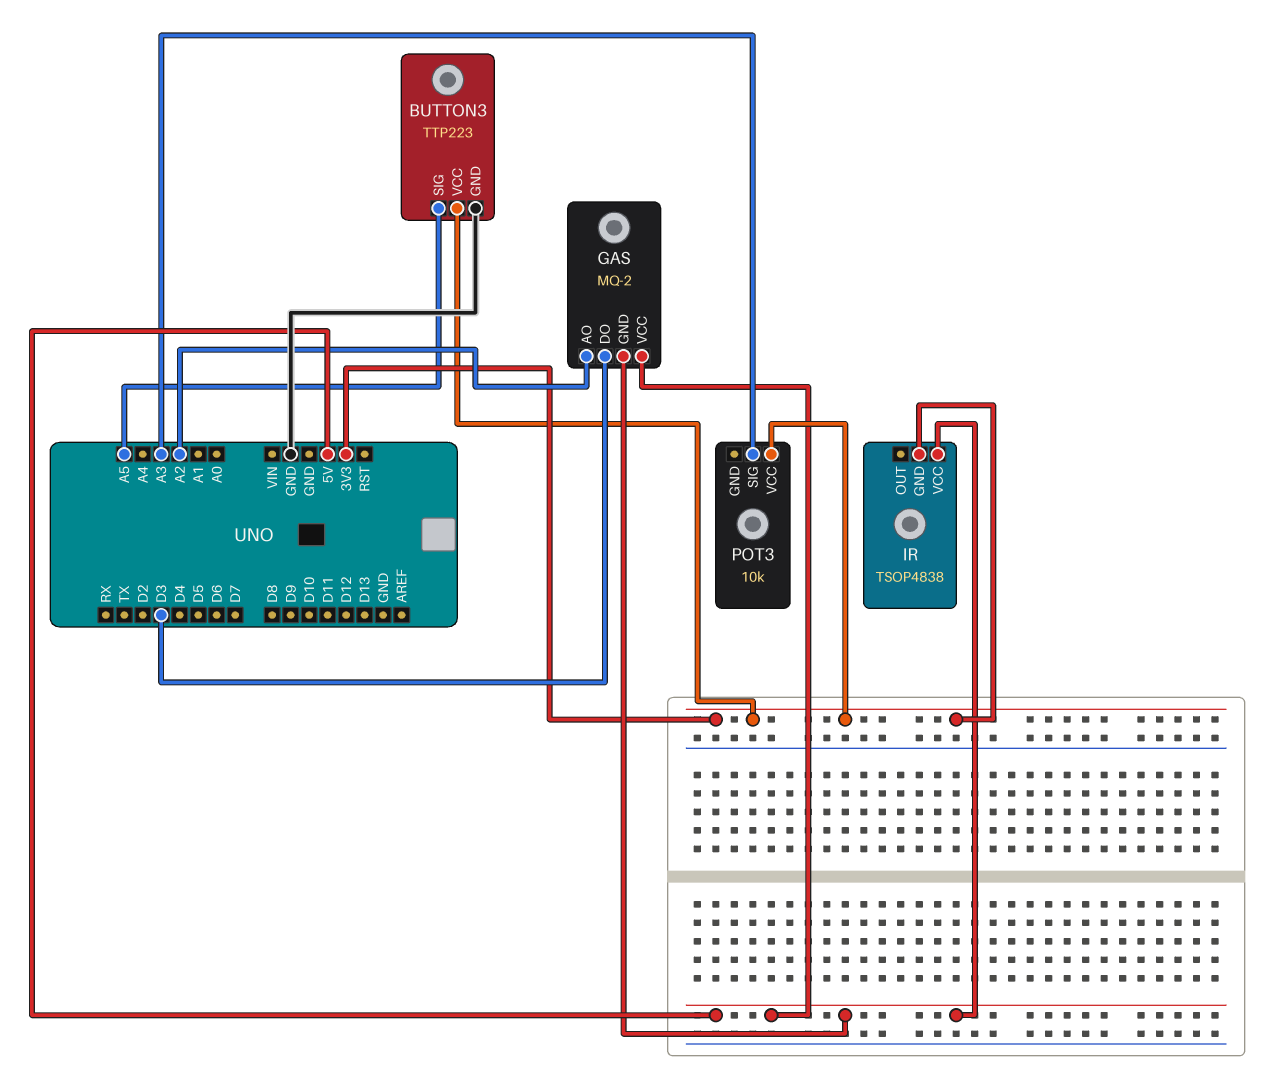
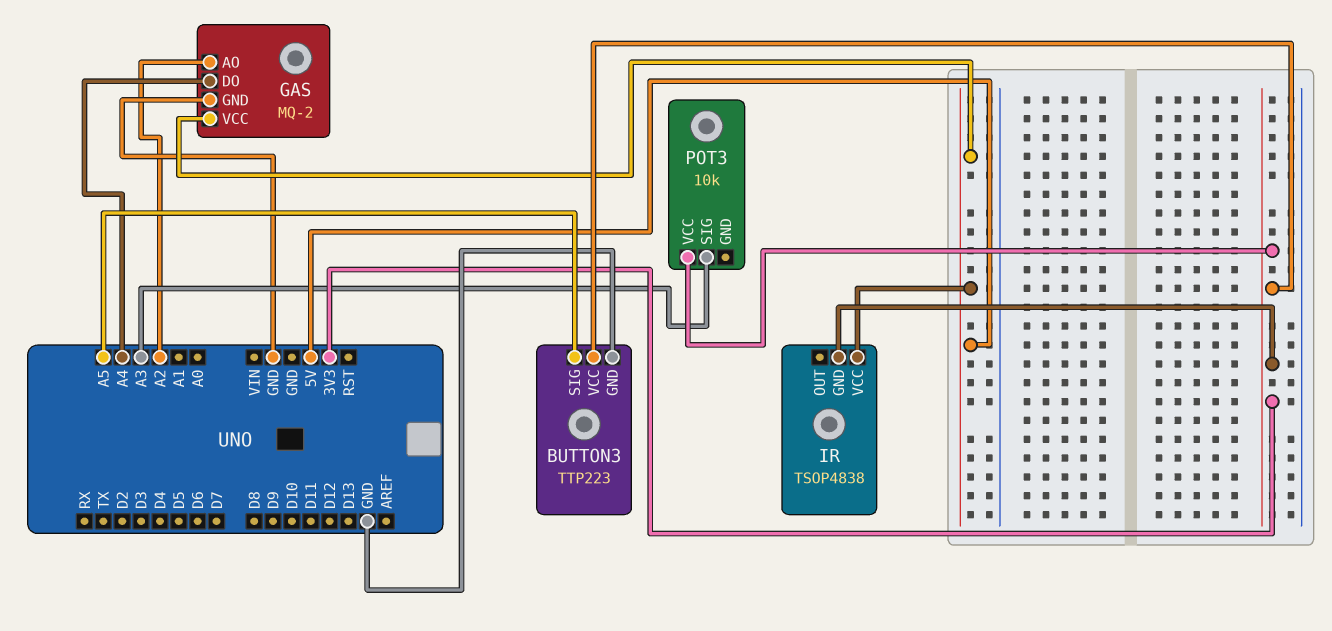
GAS pin DO: D3 -> A4
GAS pin GND: 5V -> GND

